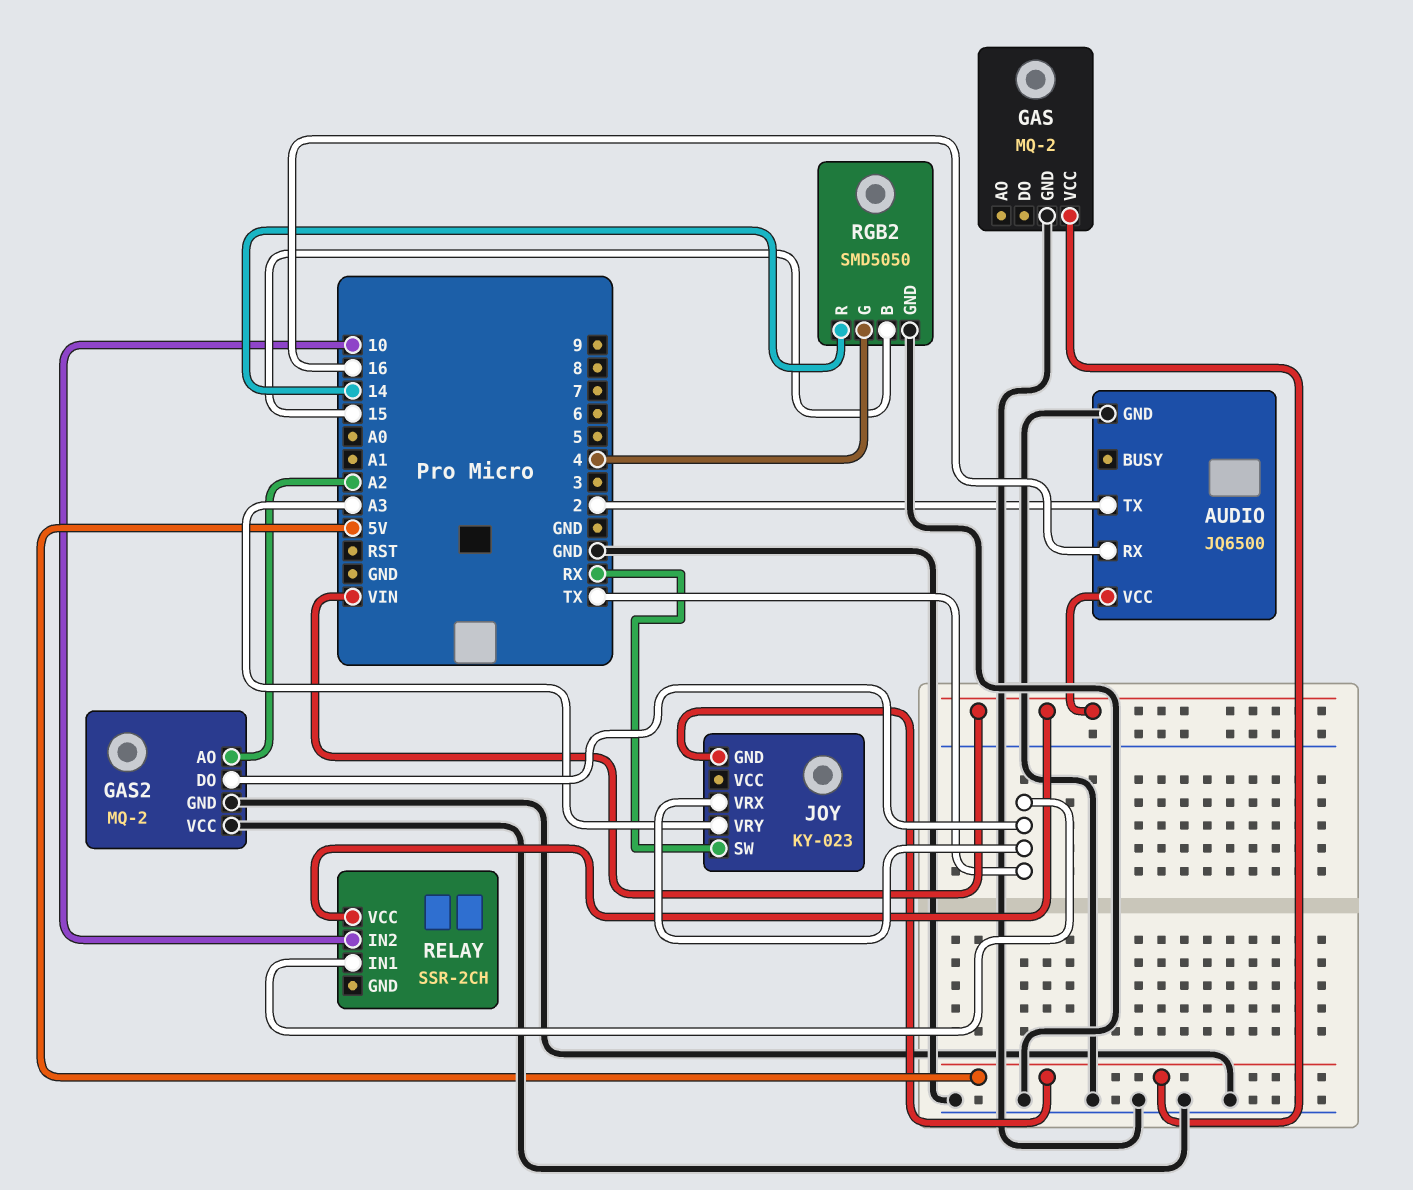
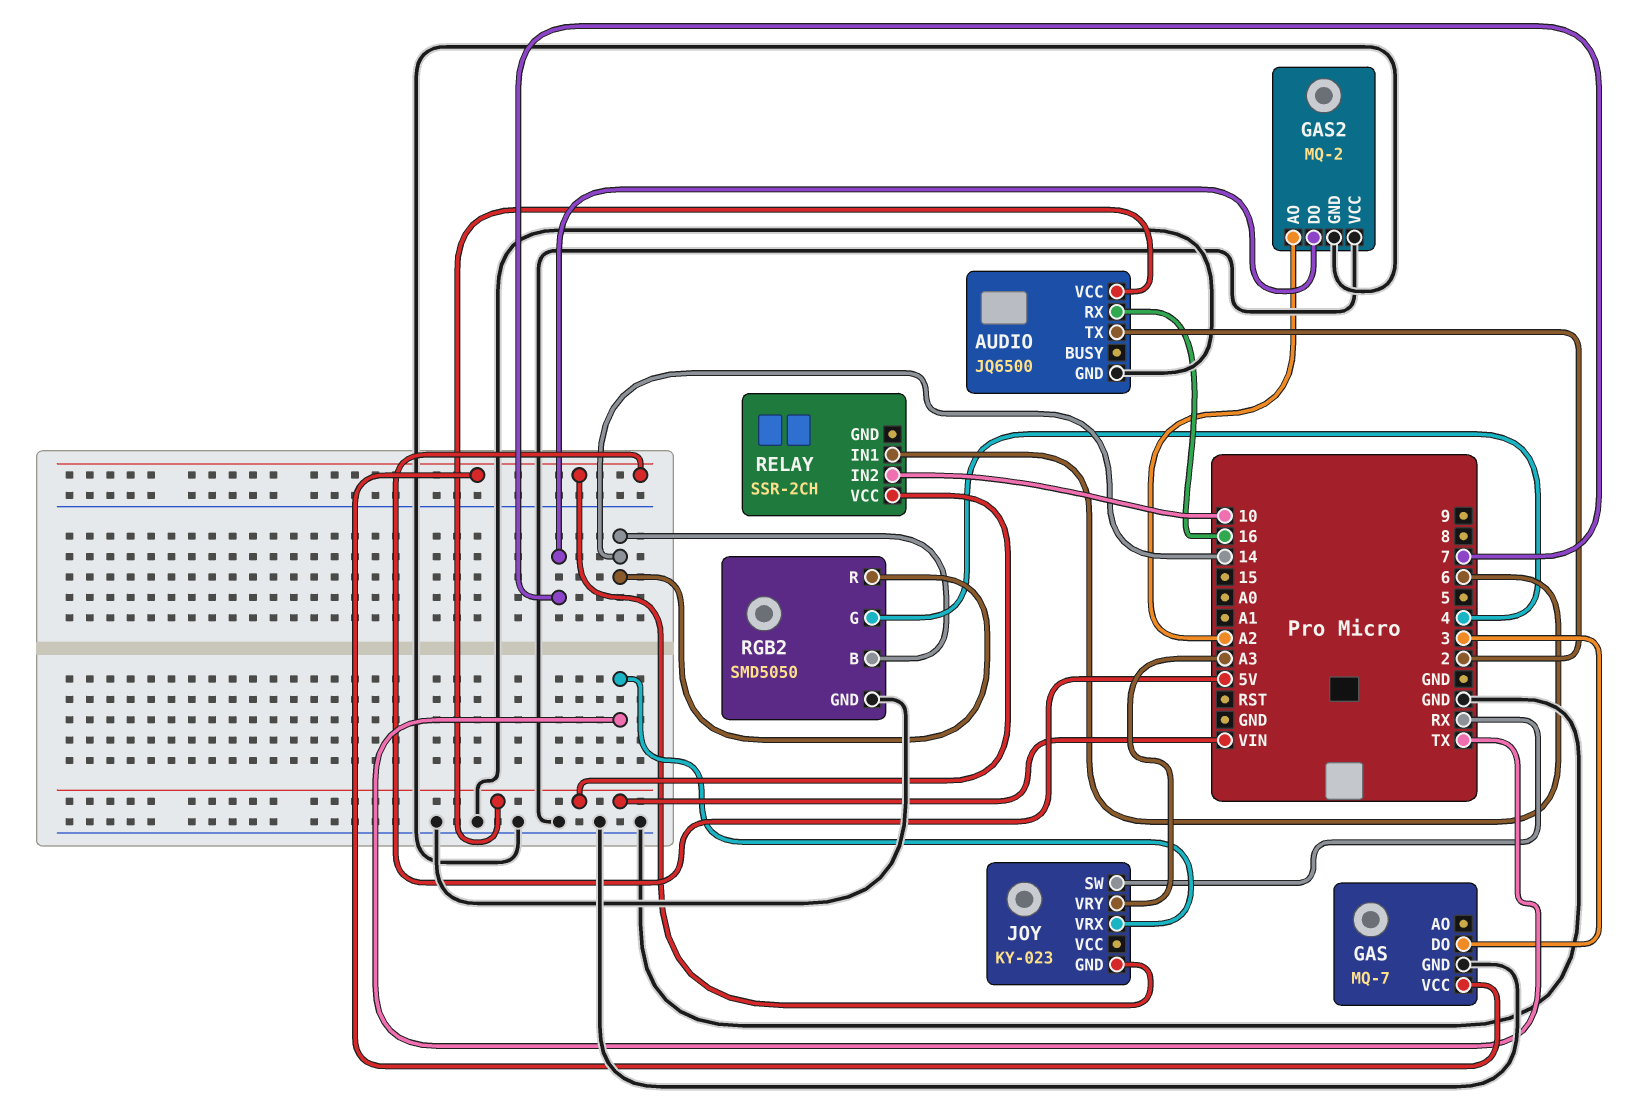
GAS: MQ-2 -> MQ-7
GAS pin DO: none -> 3
GAS2 pin DO: TX -> 7
RELAY pin IN1: TX -> 6
RGB2 pin B: 15 -> 14

